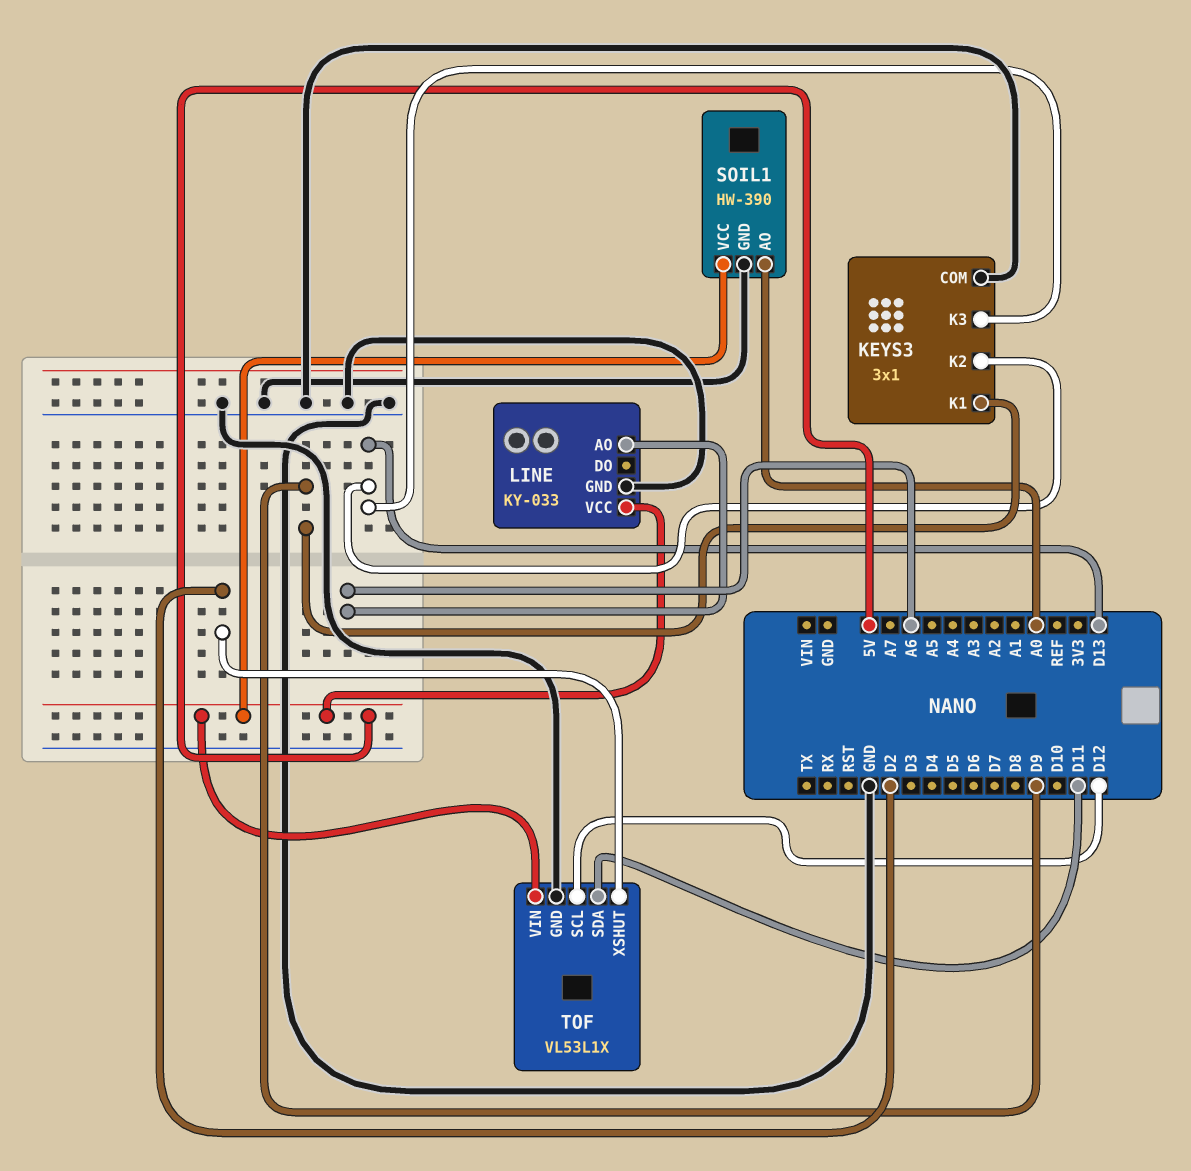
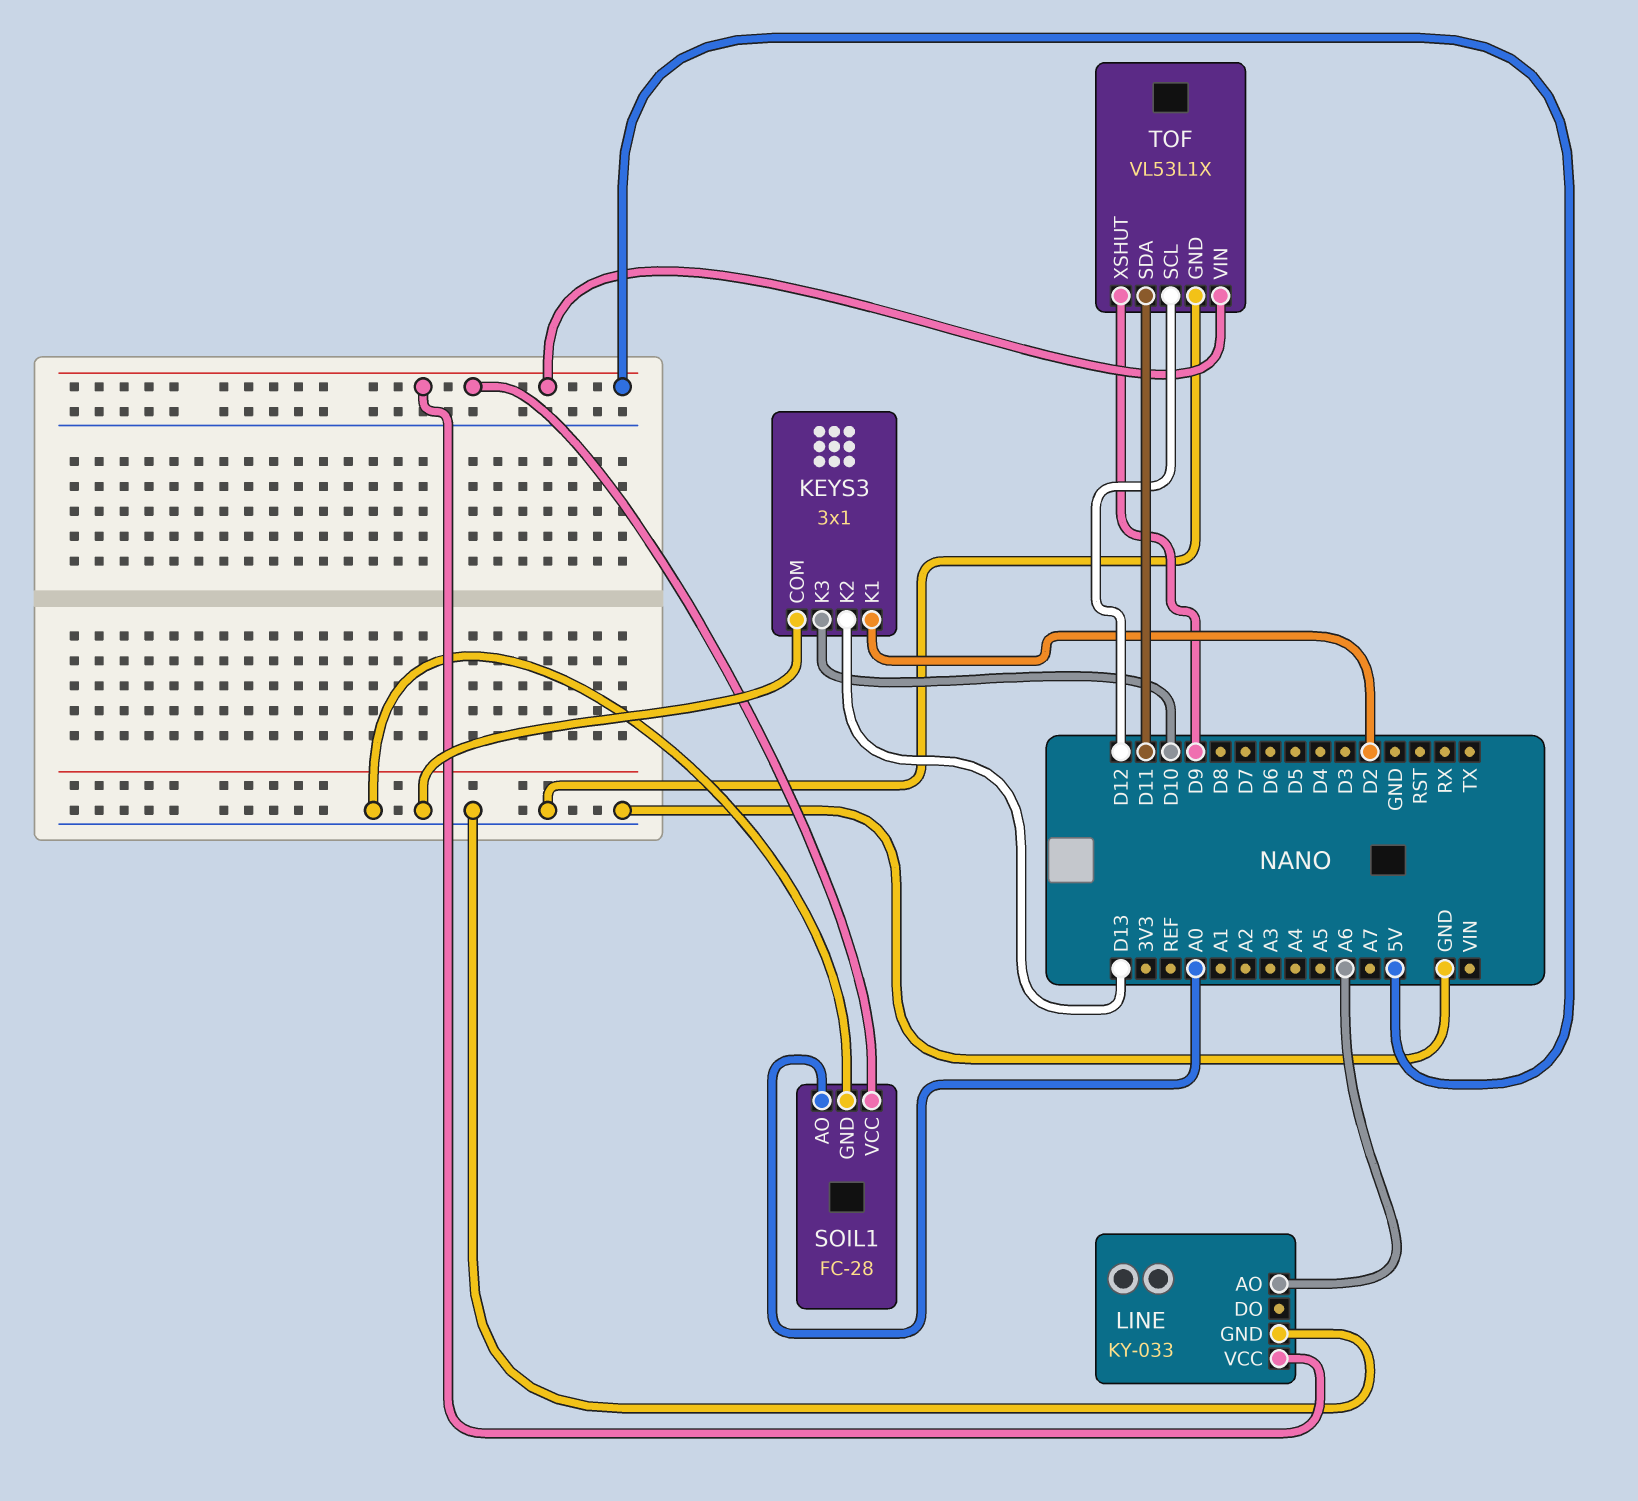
KEYS3 pin K1: D9 -> D2
KEYS3 pin K3: D13 -> D10
SOIL1: HW-390 -> FC-28
TOF pin XSHUT: D2 -> D9

